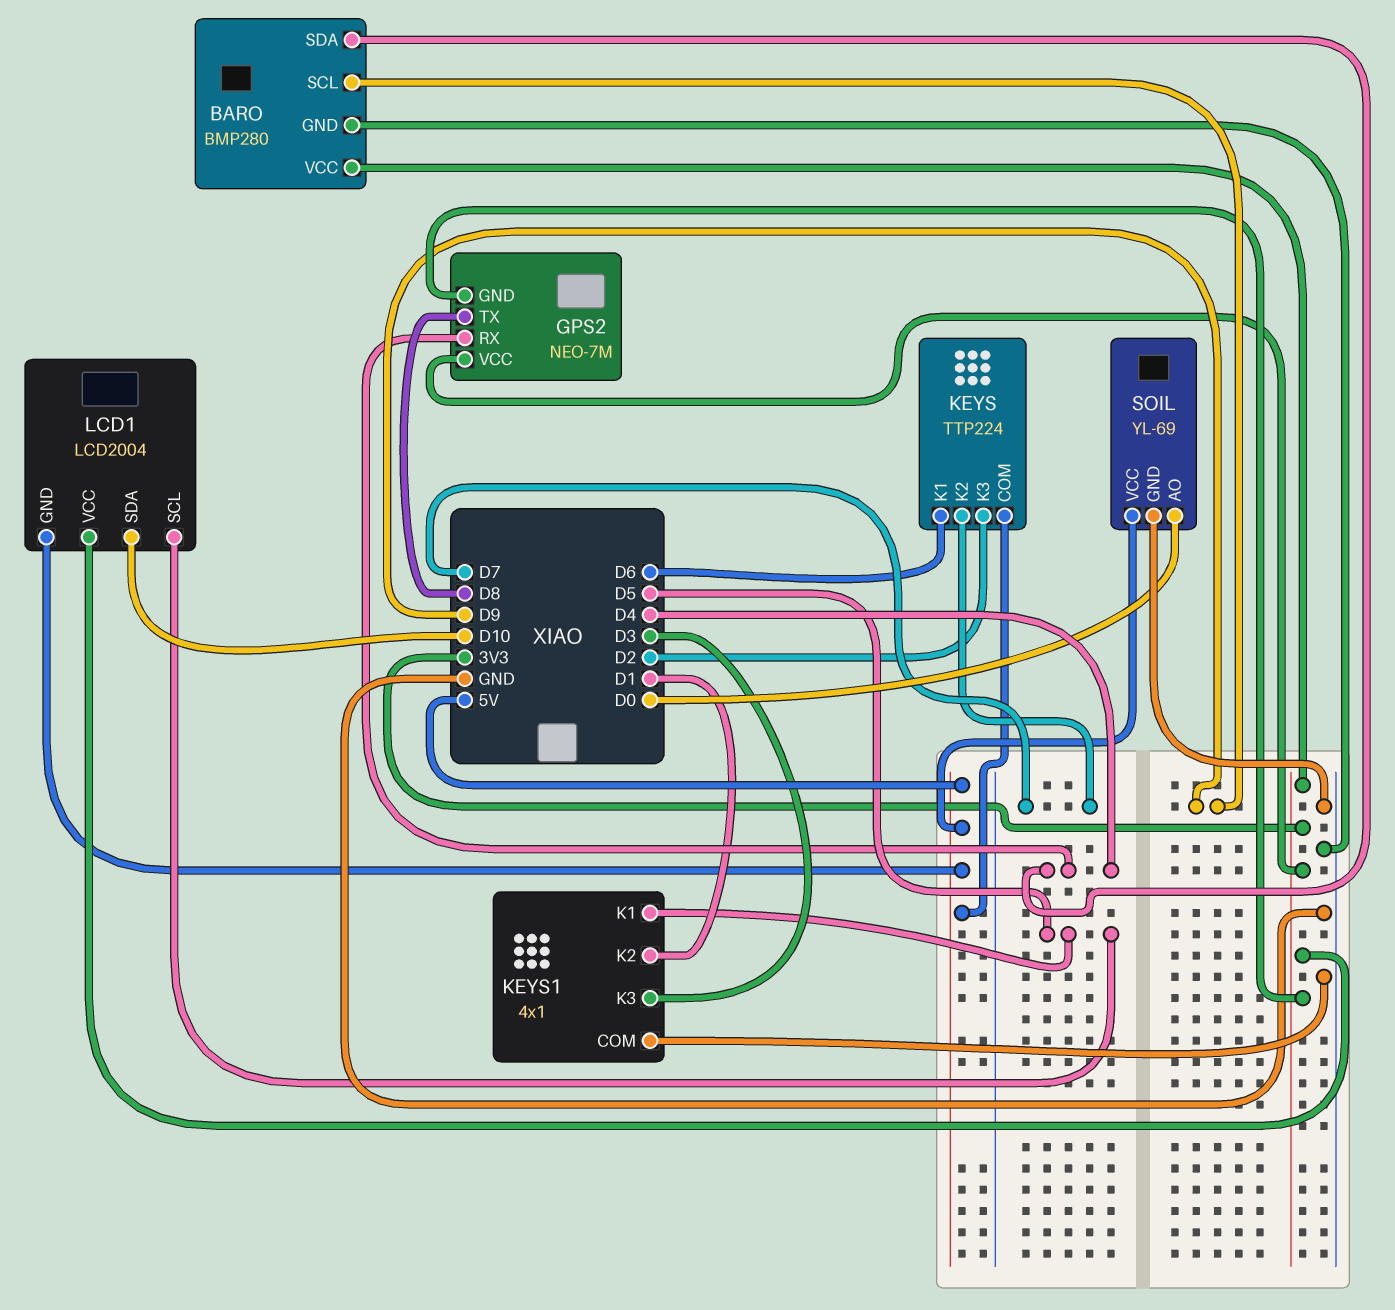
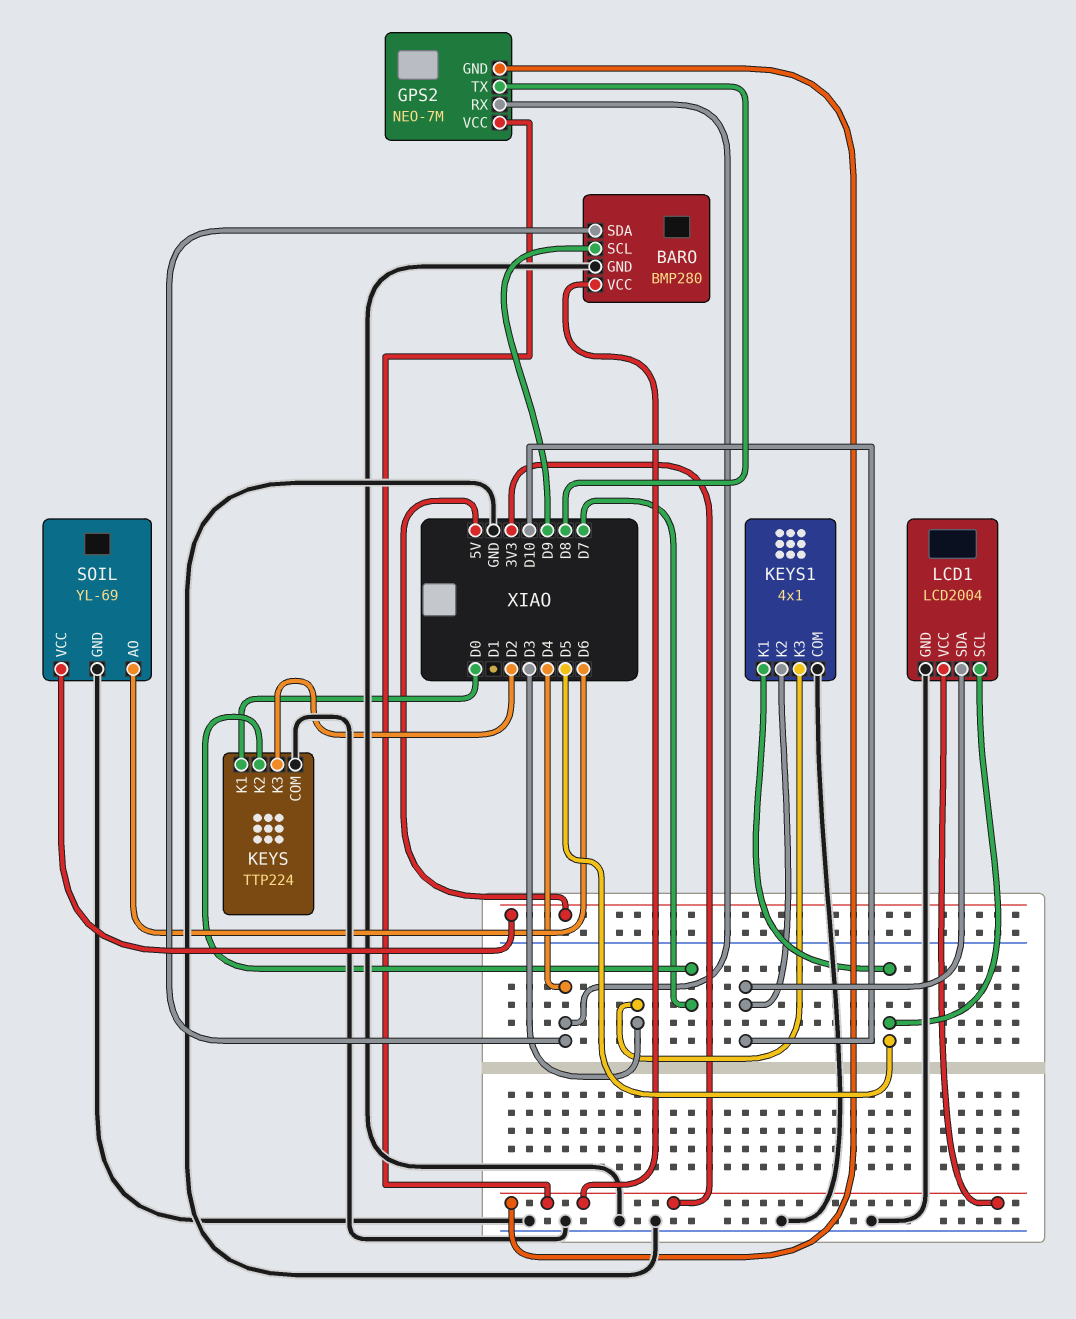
KEYS pin COM: 5V -> GND
KEYS pin K1: D6 -> D0
KEYS1 pin K2: D1 -> D10
LCD1 pin GND: 5V -> GND
SOIL pin AO: D0 -> D6

